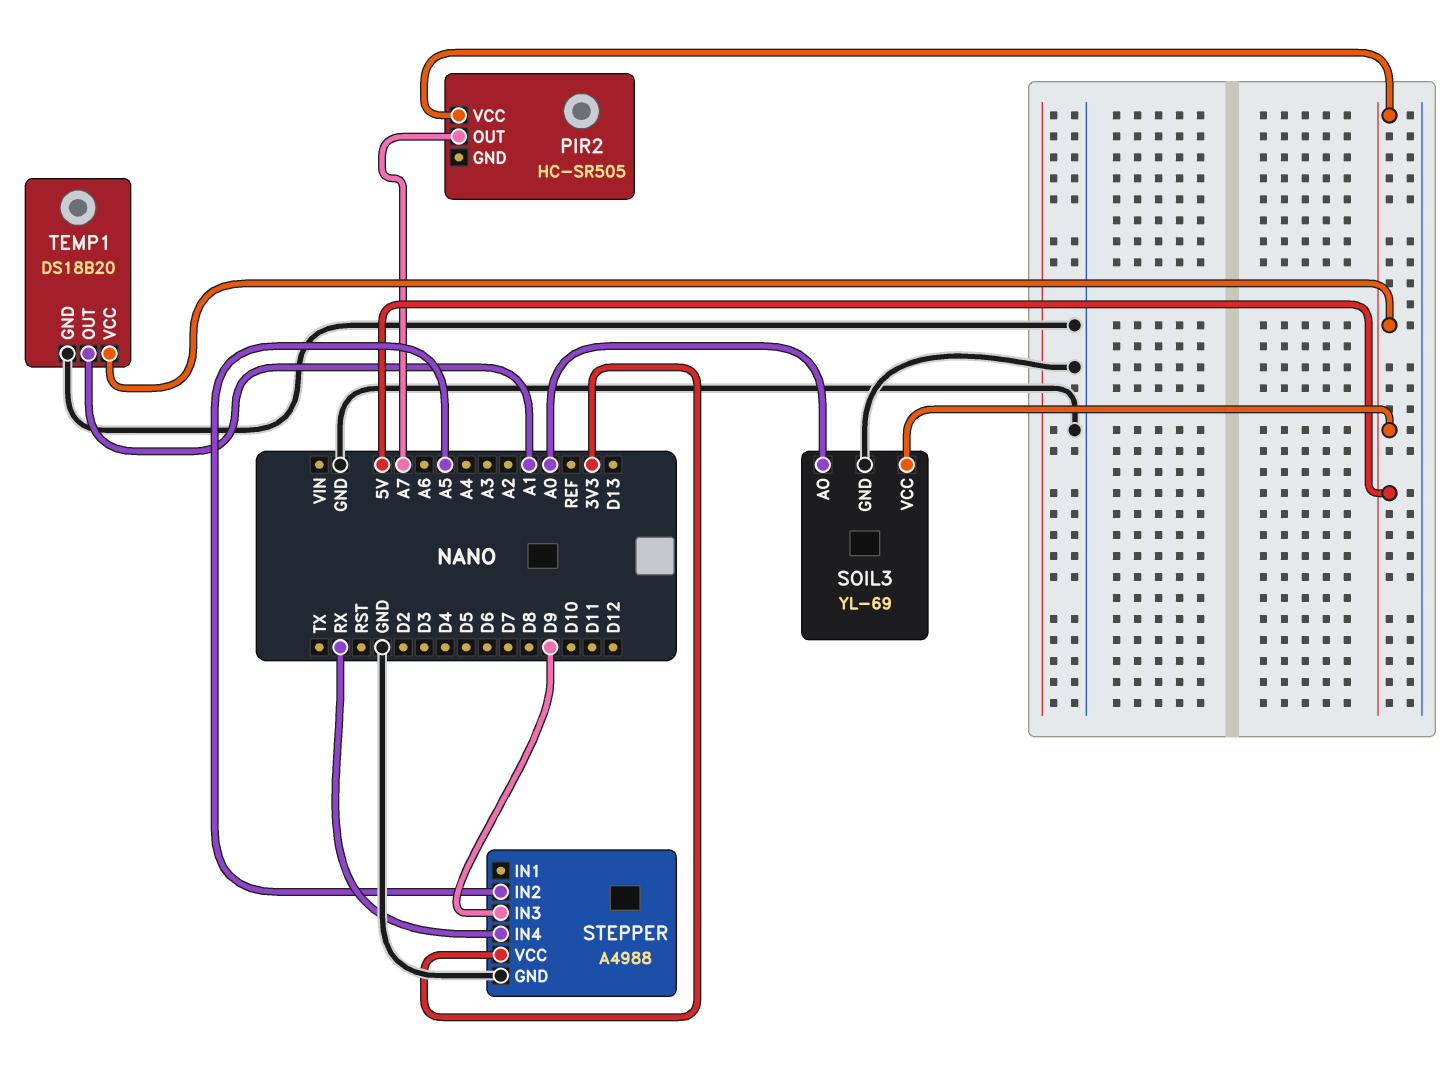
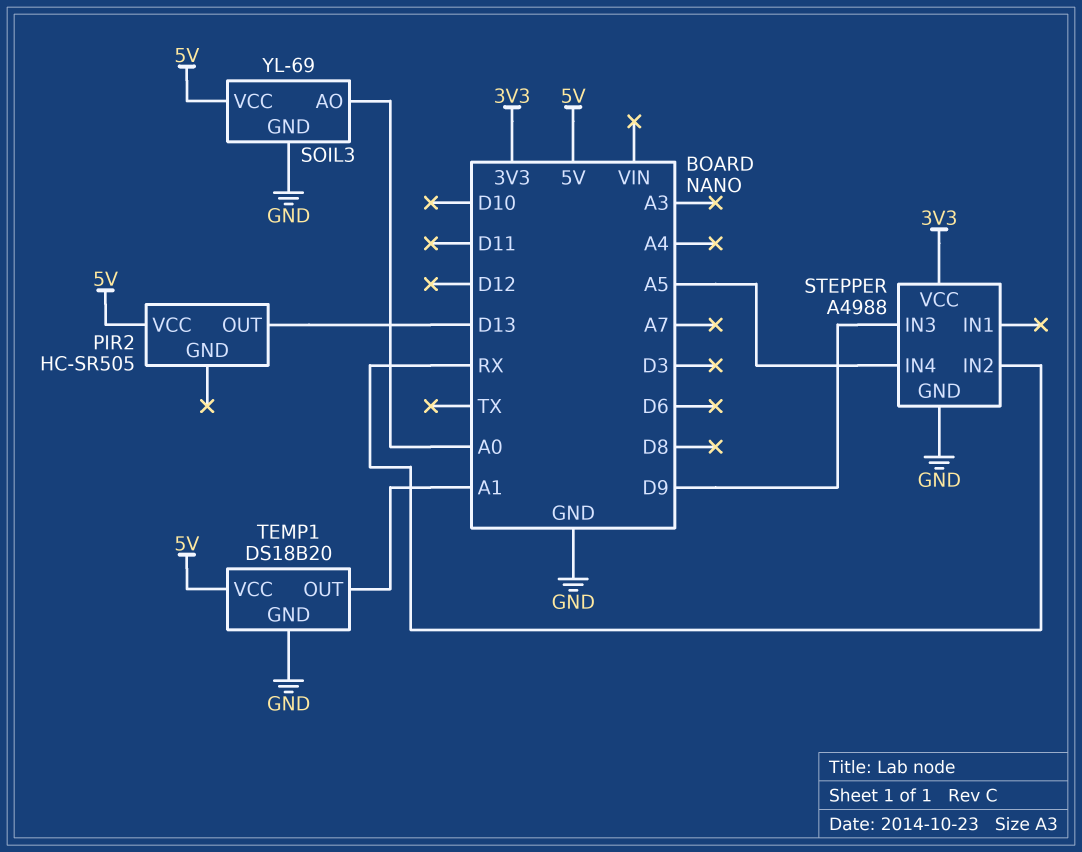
PIR2 pin OUT: A7 -> D13
STEPPER pin IN2: A5 -> RX
STEPPER pin IN4: RX -> A5

